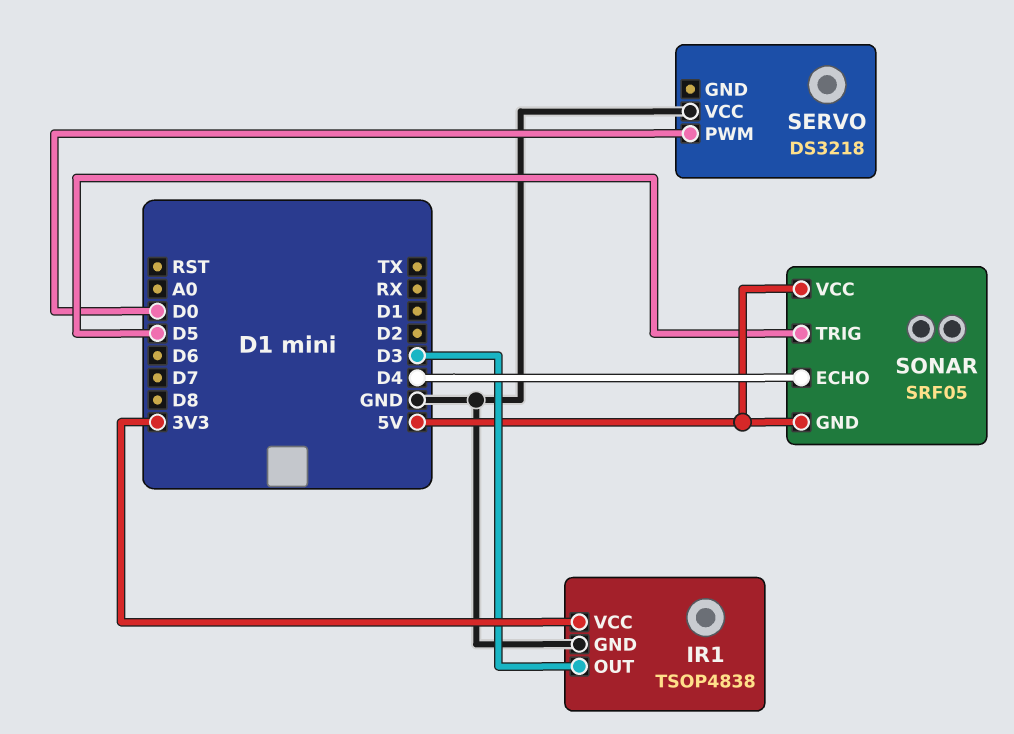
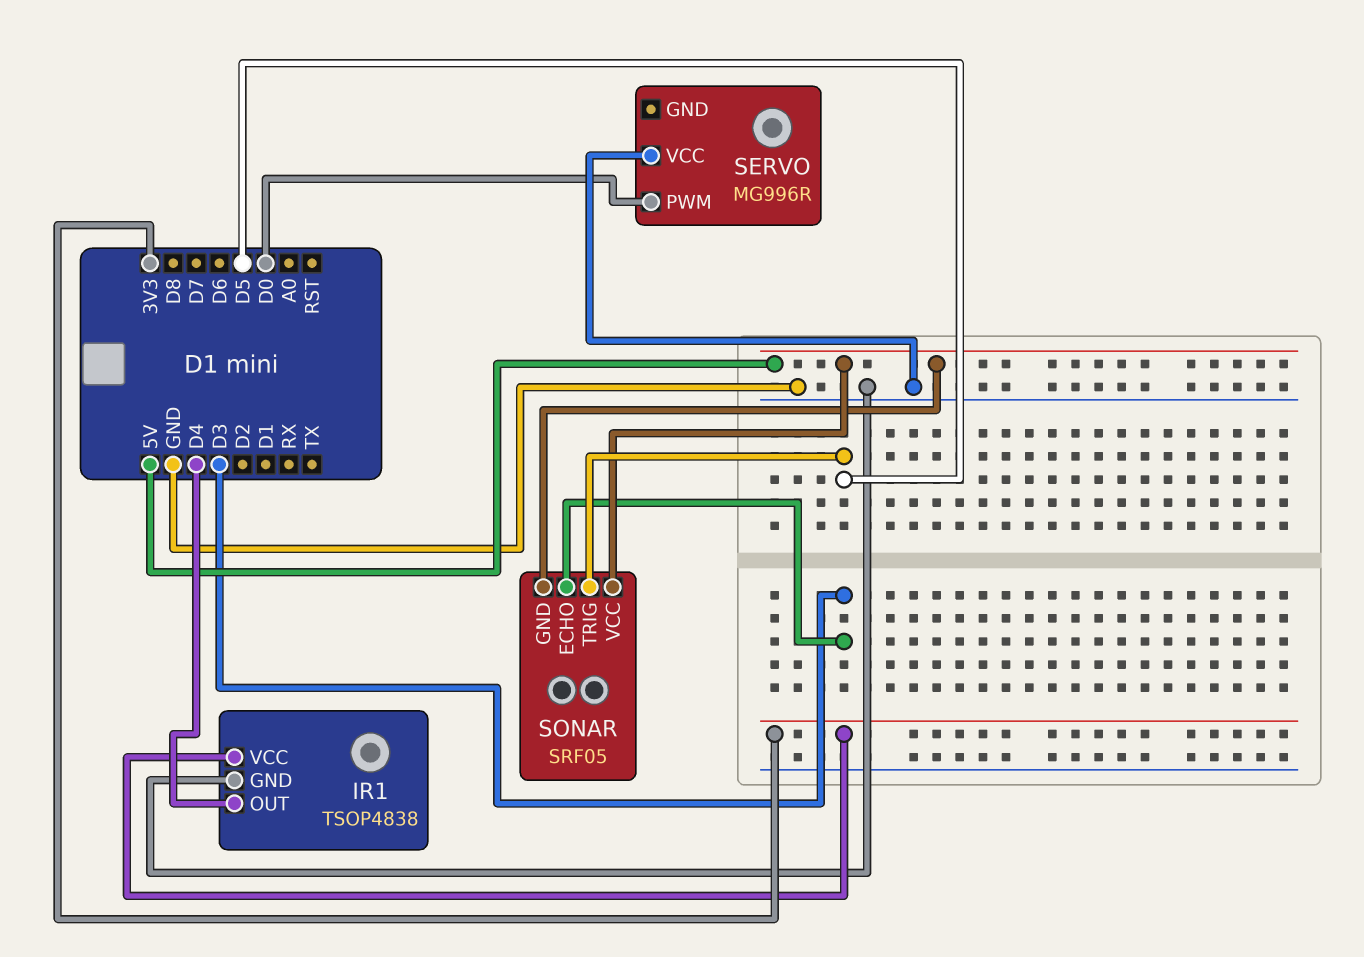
IR1 pin OUT: D3 -> D4
SERVO: DS3218 -> MG996R
SONAR pin ECHO: D4 -> D3

